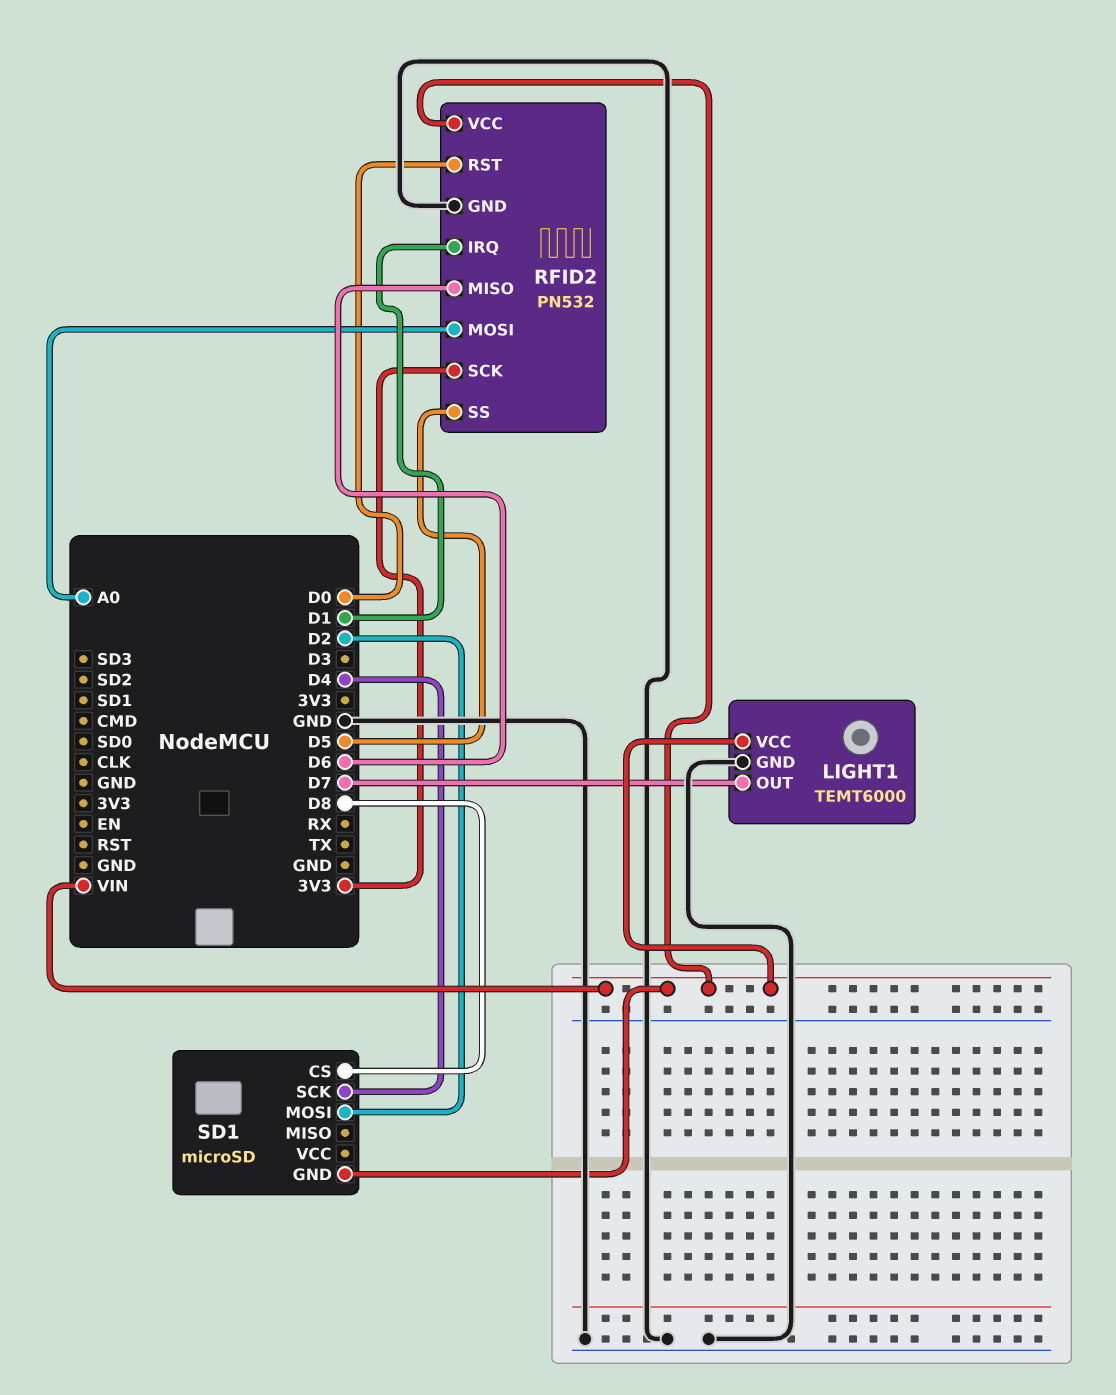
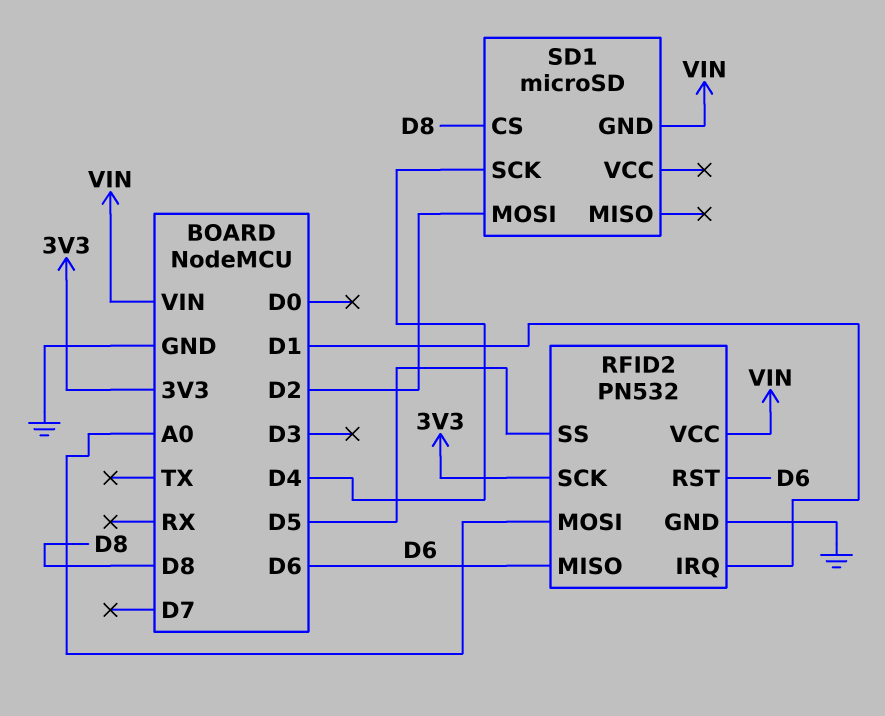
LIGHT1: TEMT6000 -> none
LIGHT1 pin GND: GND -> none
LIGHT1 pin OUT: D7 -> none
LIGHT1 pin VCC: VIN -> none
RFID2 pin RST: D0 -> D6

